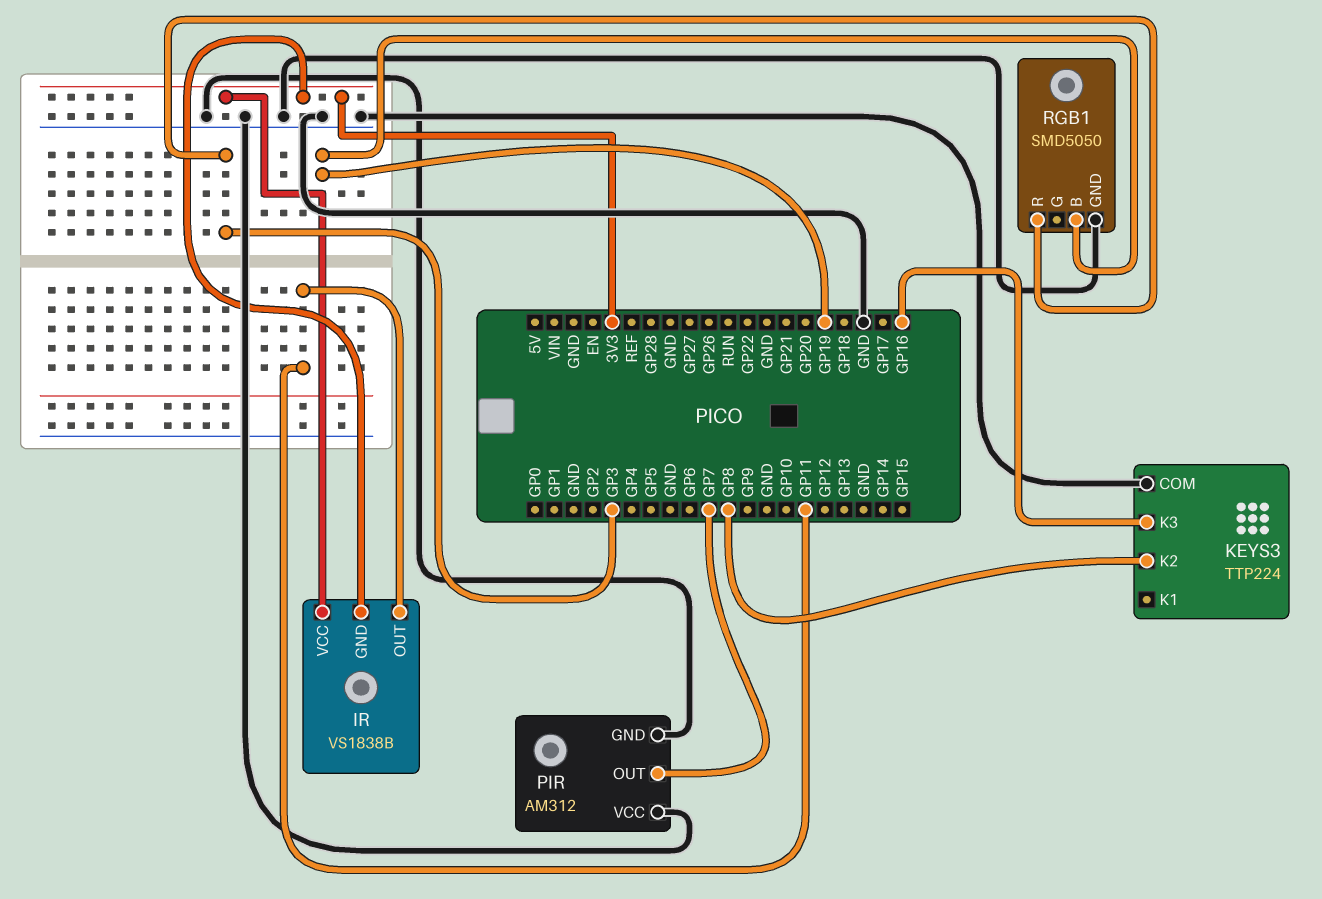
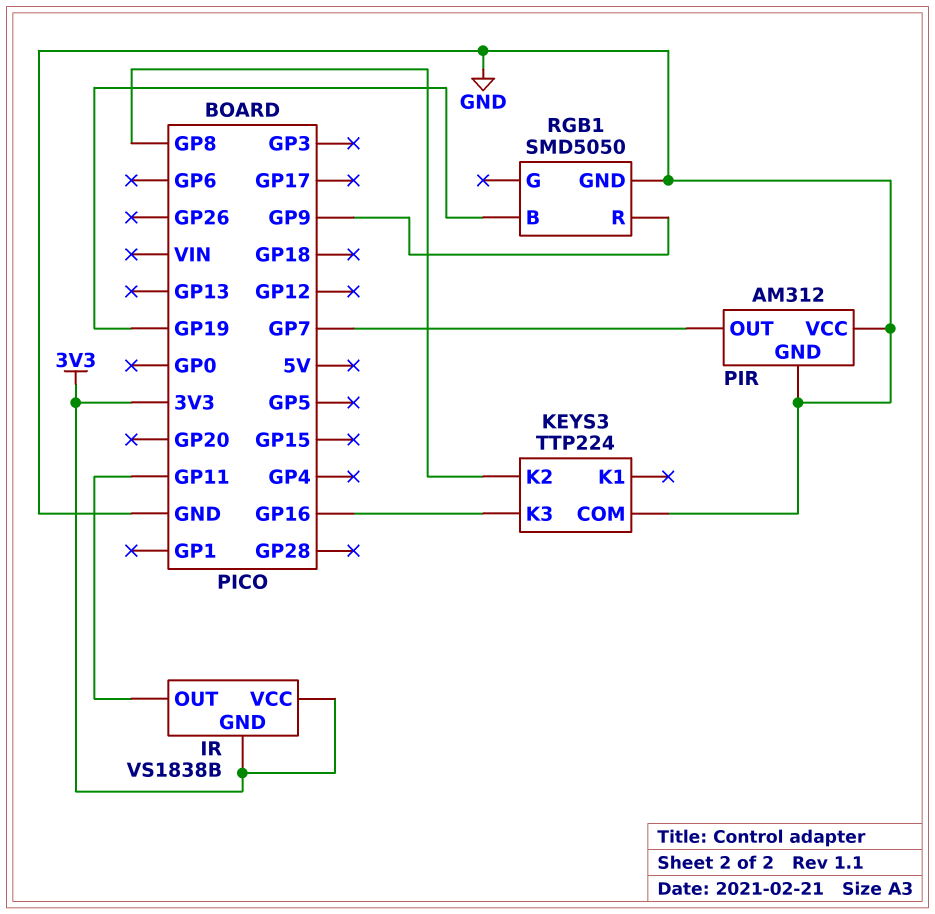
RGB1 pin R: GP3 -> GP9

